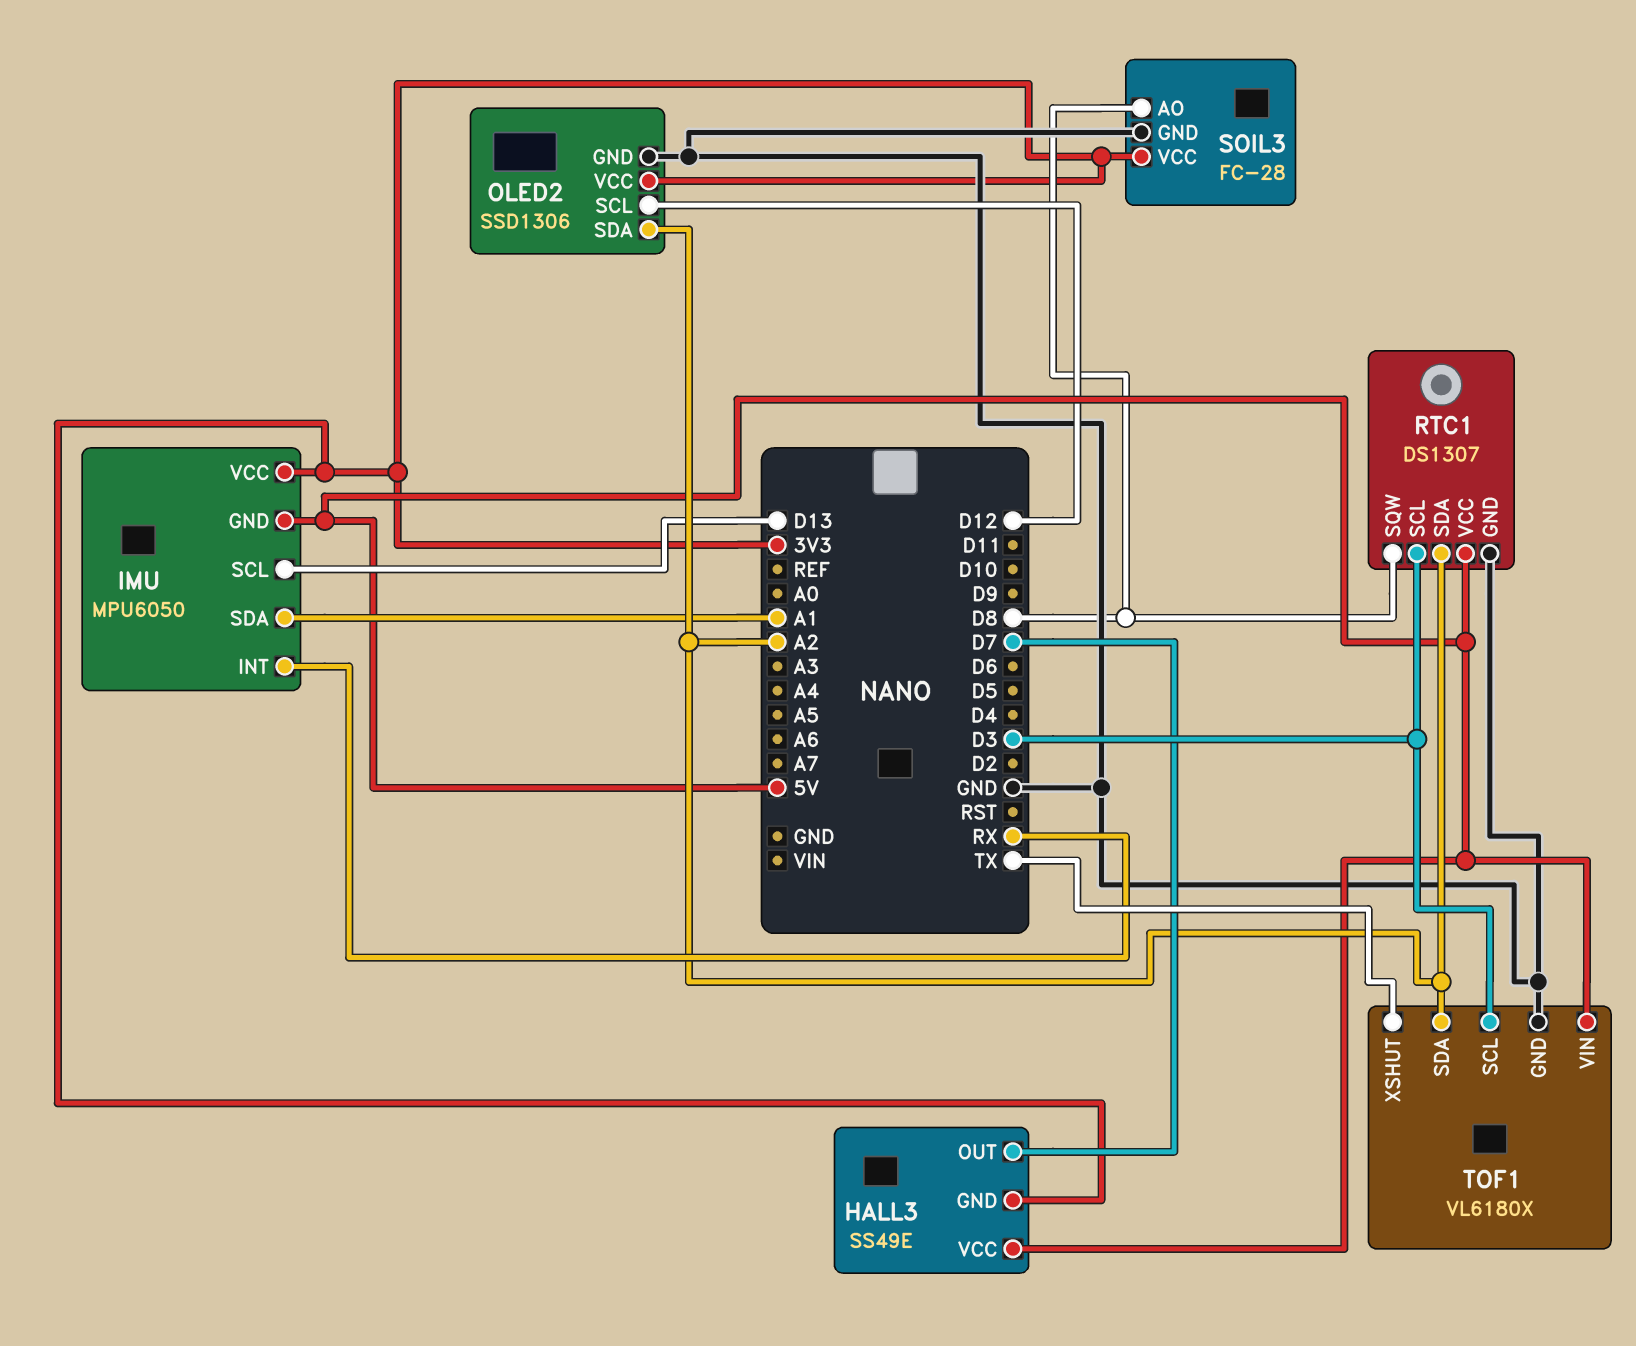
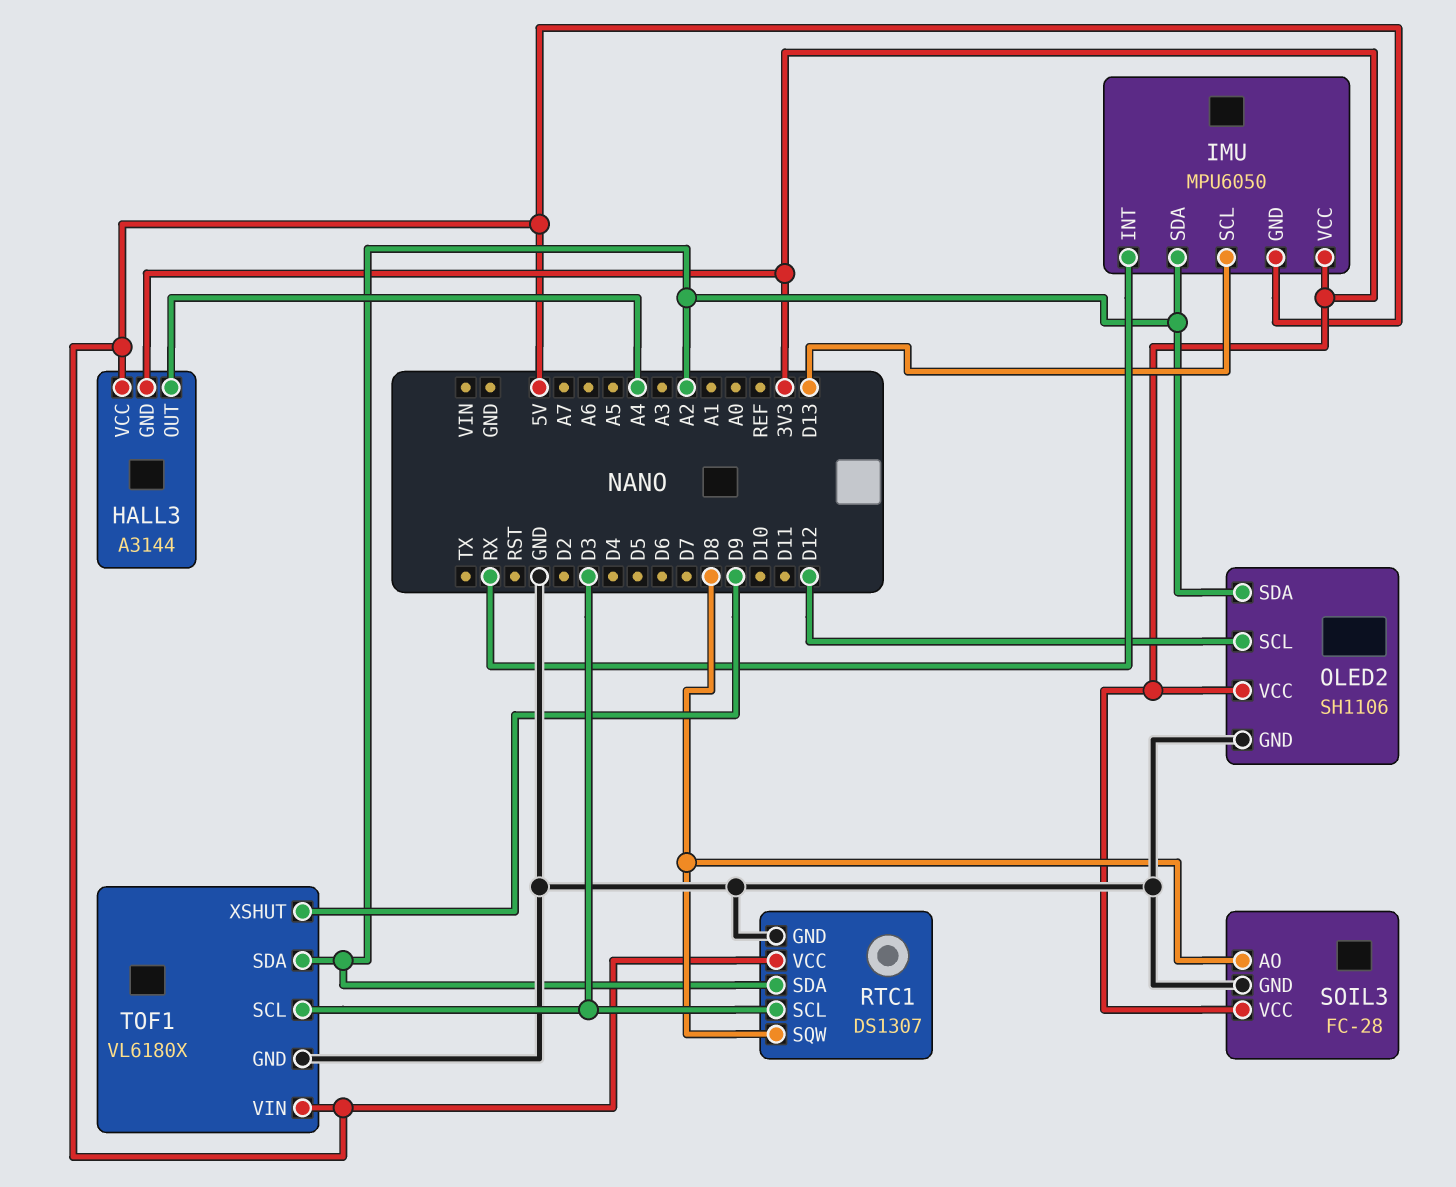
HALL3: SS49E -> A3144
HALL3 pin OUT: D7 -> A4
IMU pin SDA: A1 -> A2
OLED2: SSD1306 -> SH1106
TOF1 pin XSHUT: TX -> D9

